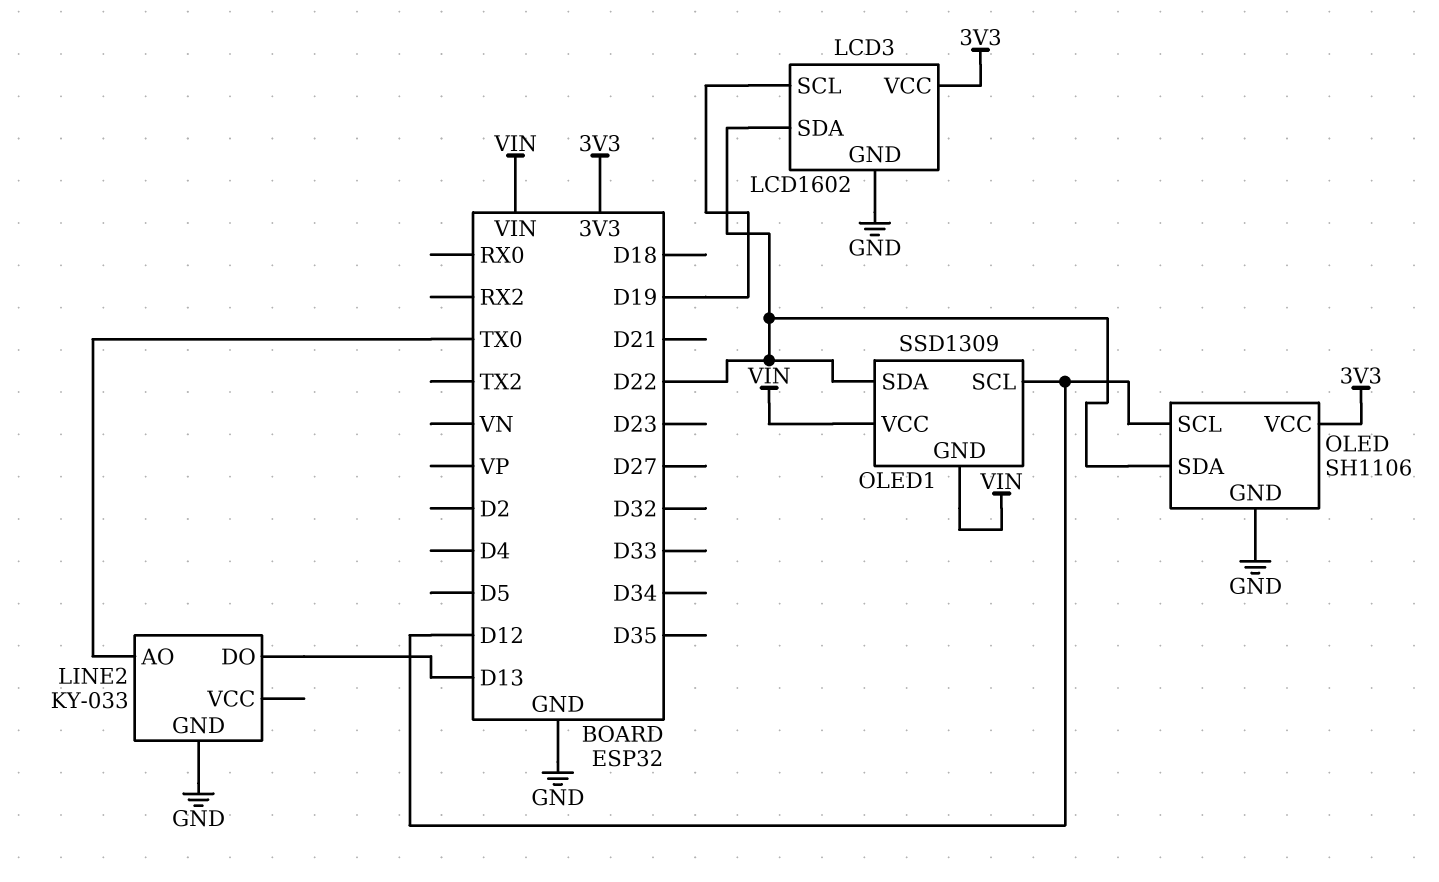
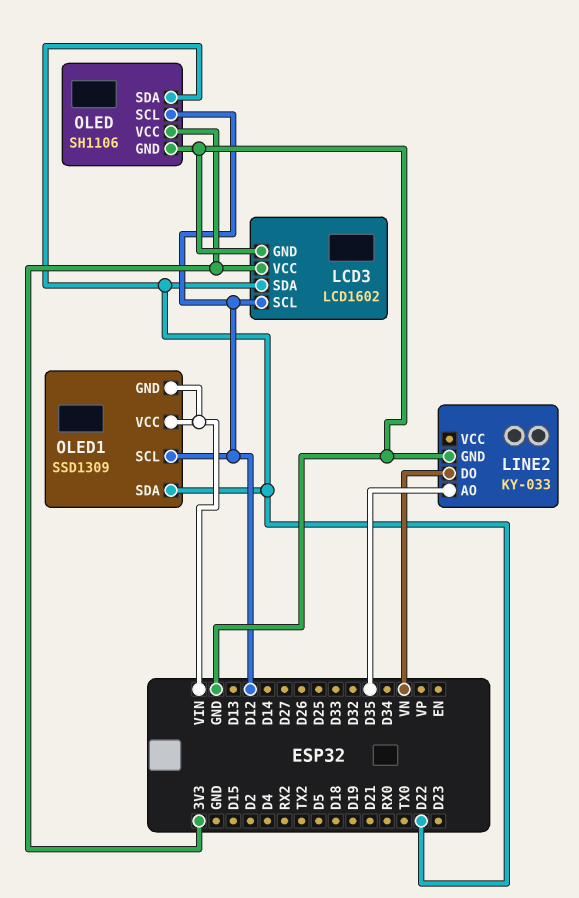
LCD3 pin SCL: D19 -> D12
LINE2 pin AO: TX0 -> D35
LINE2 pin DO: D13 -> VN

